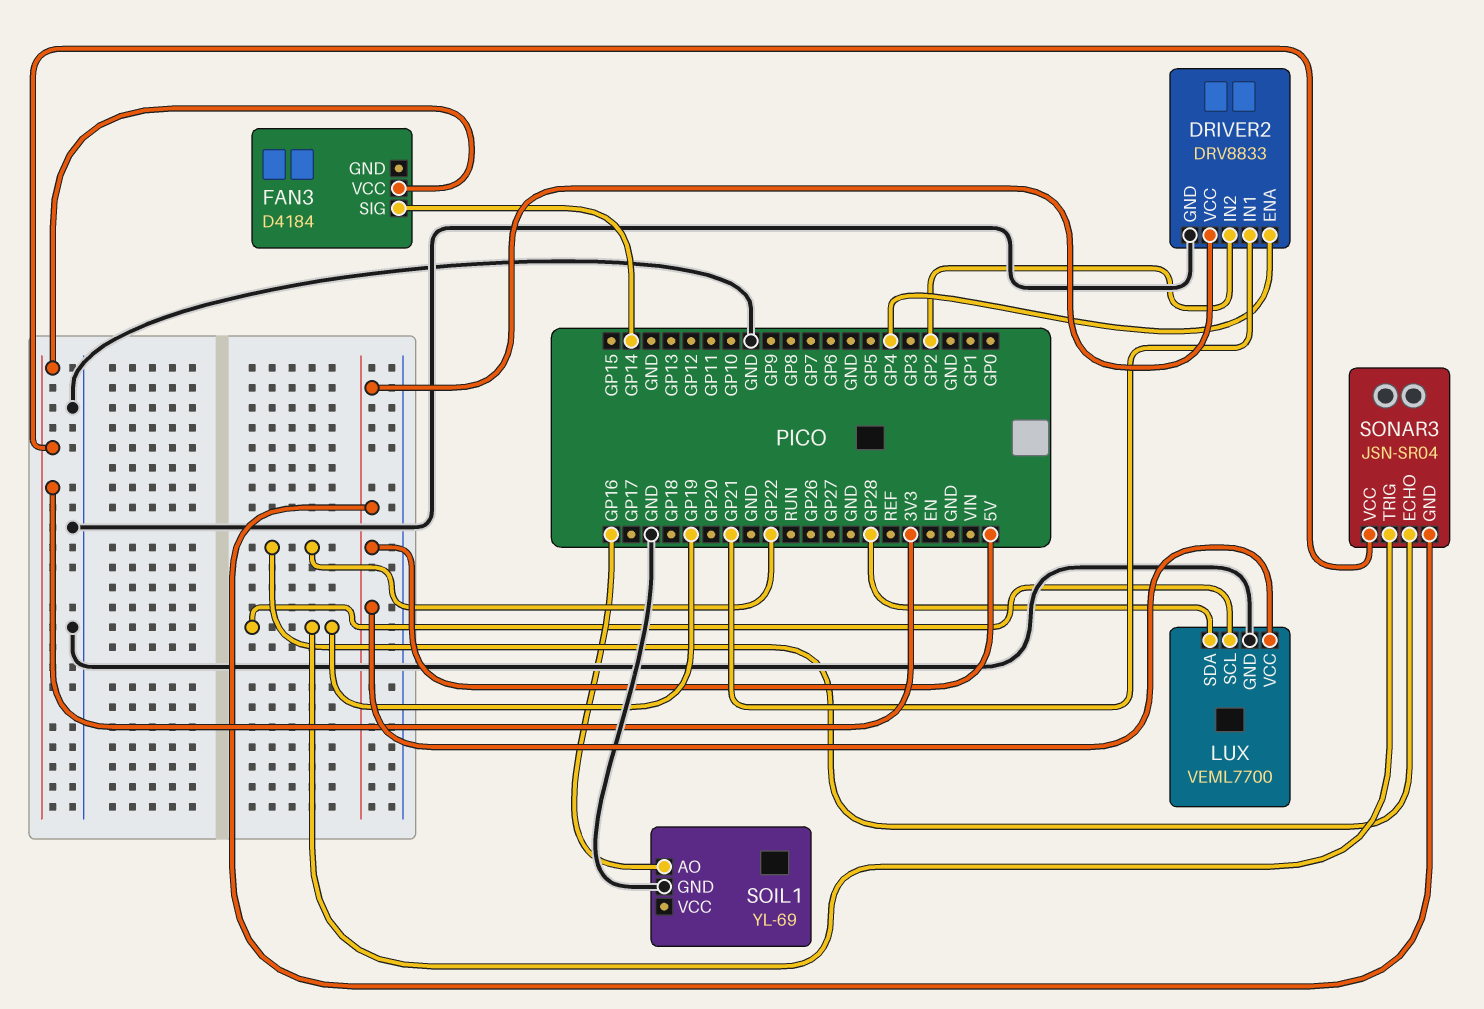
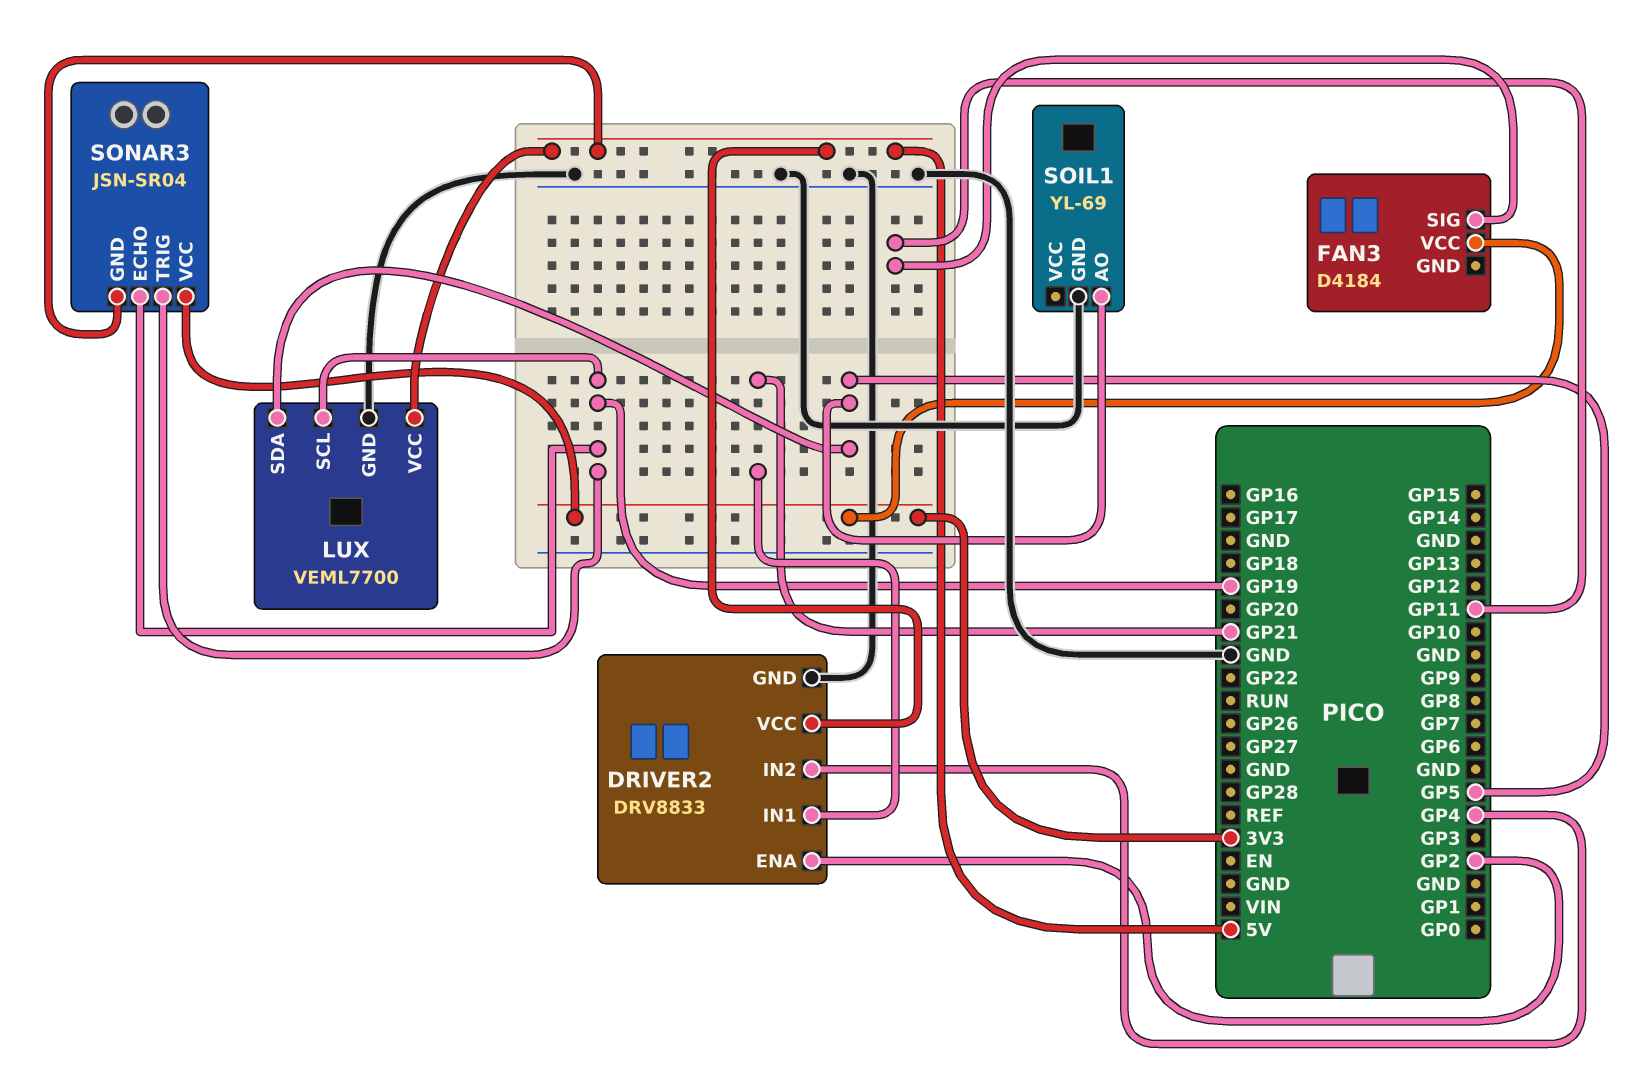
DRIVER2 pin ENA: GP4 -> GP2
DRIVER2 pin IN2: GP2 -> GP4
FAN3 pin SIG: GP14 -> GP11
LUX pin SDA: GP28 -> GP5
SOIL1 pin AO: GP16 -> GP5
SONAR3 pin ECHO: GP22 -> GP19

